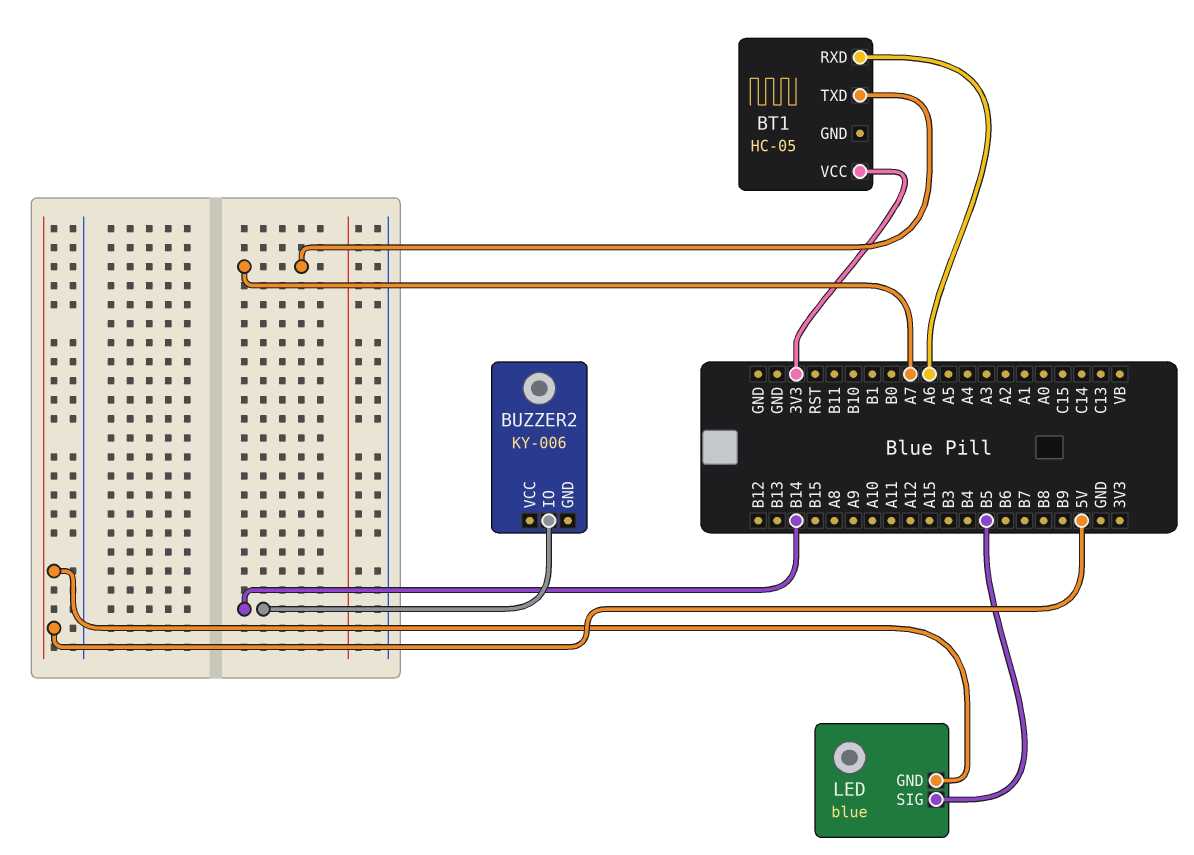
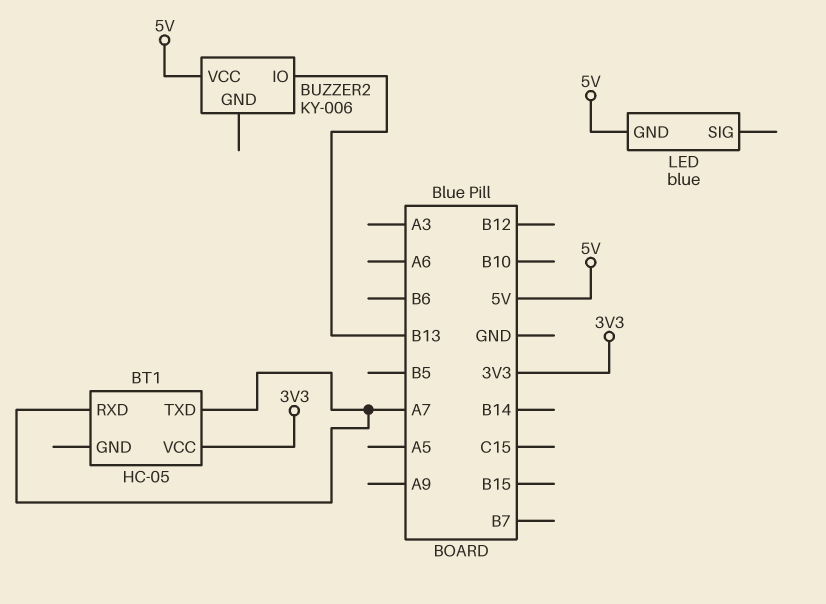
BT1 pin RXD: A6 -> A7
BUZZER2 pin IO: B14 -> B13
BUZZER2 pin VCC: none -> 5V
LED pin SIG: B5 -> none

